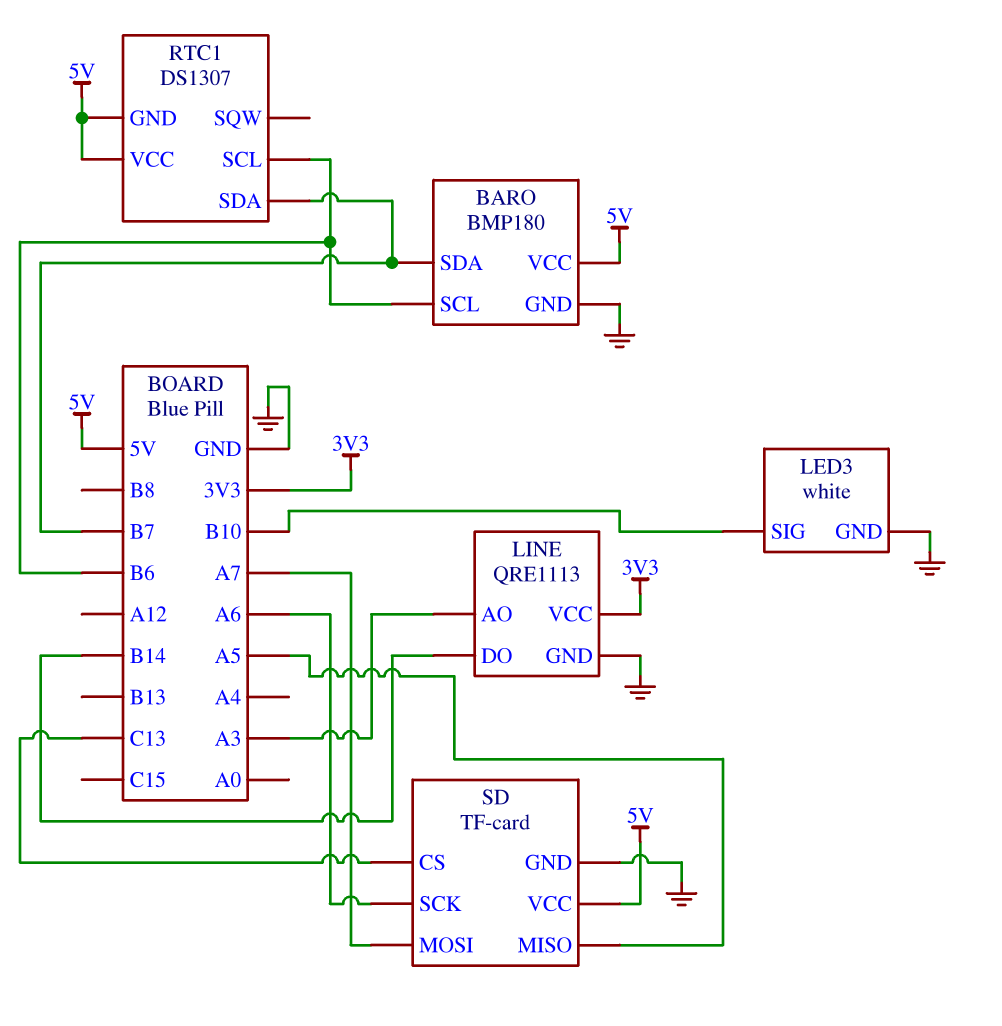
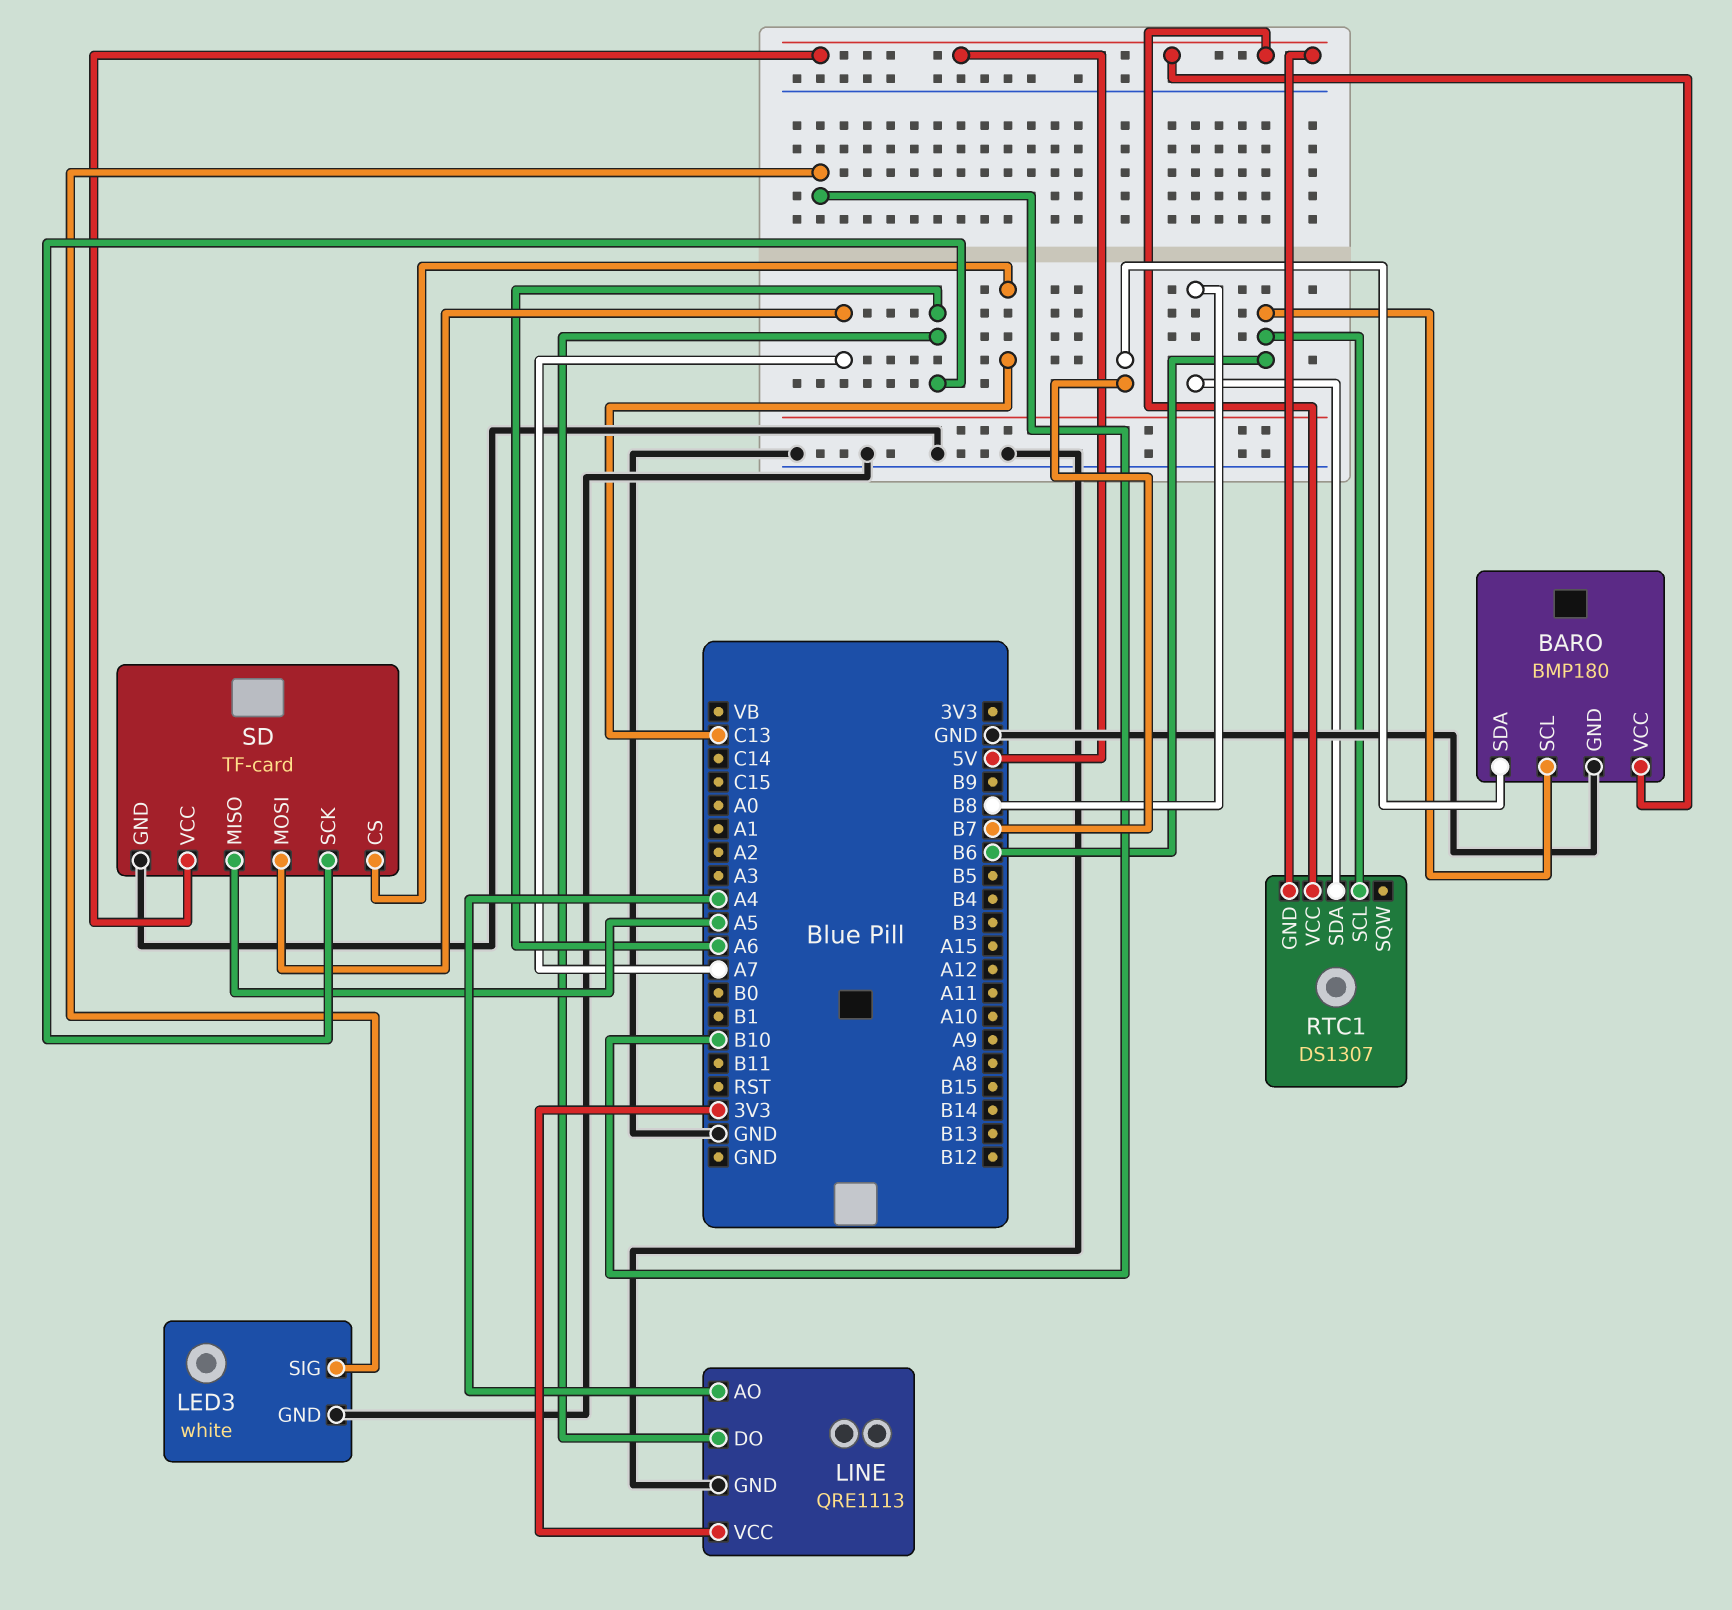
LINE pin AO: A3 -> A4
LINE pin DO: B14 -> A6
RTC1 pin SDA: B7 -> B8

